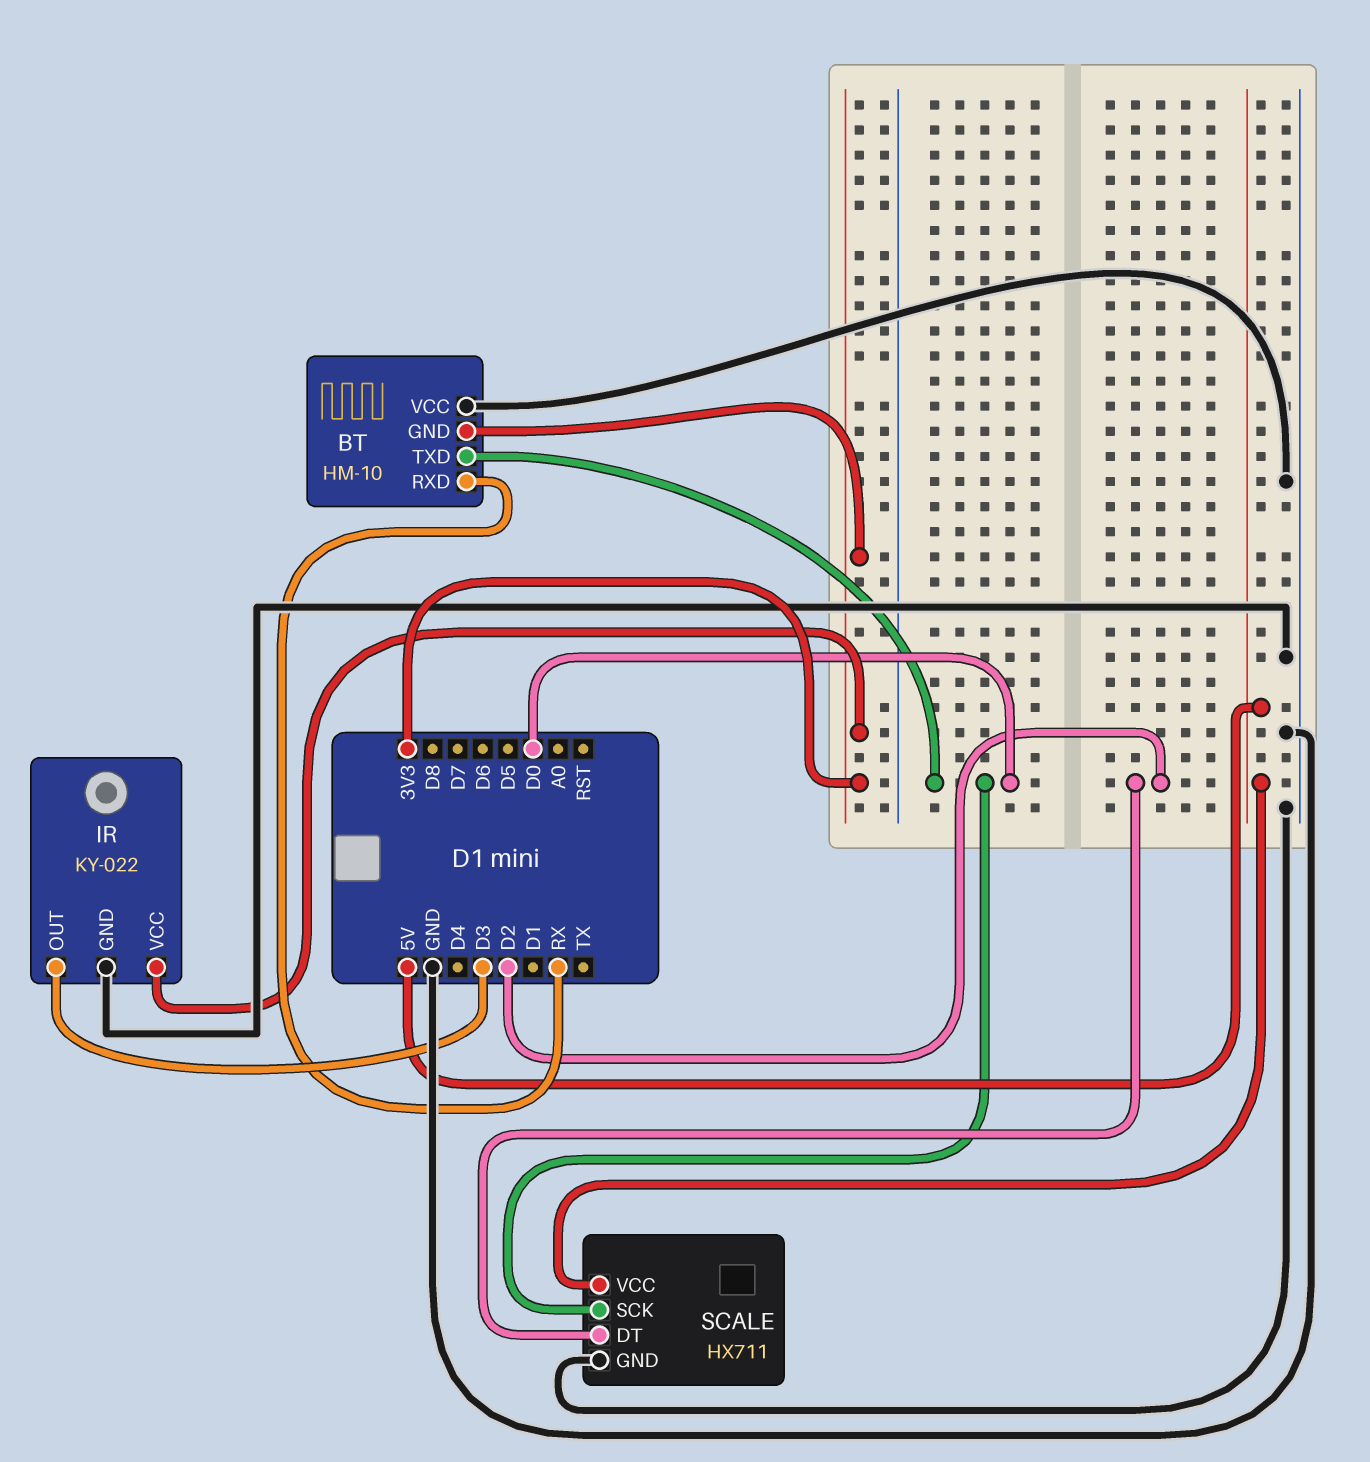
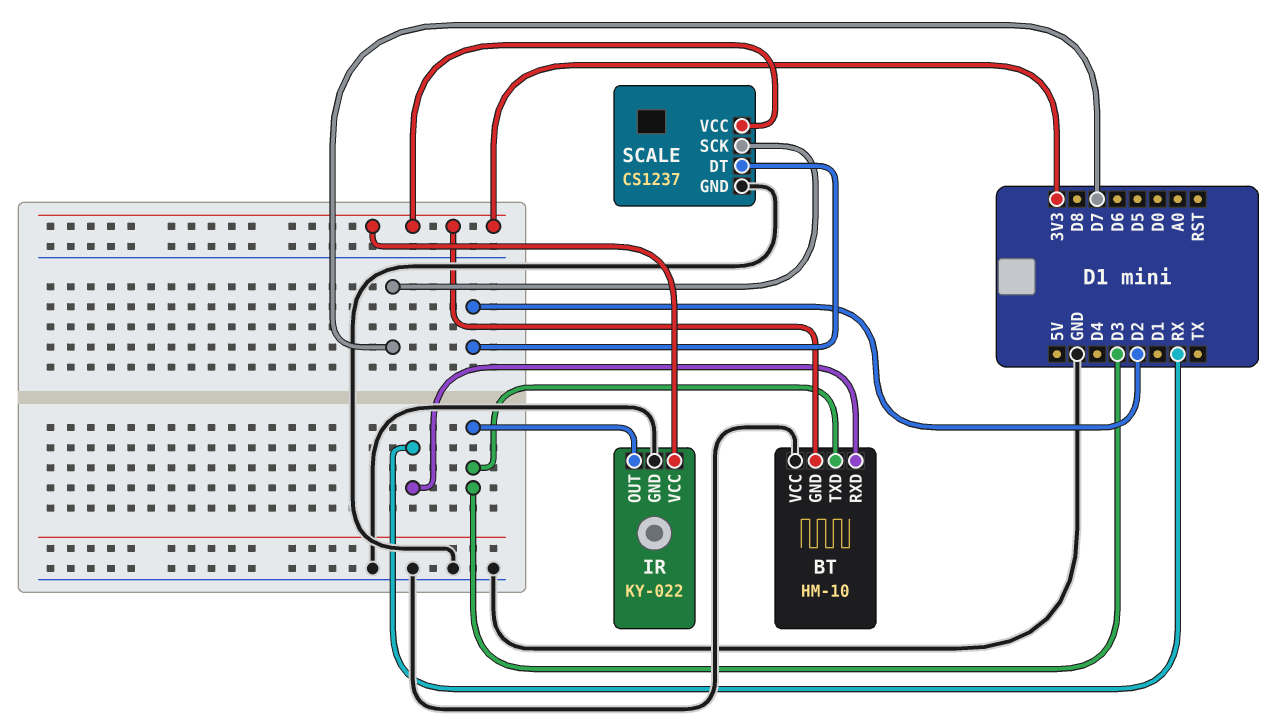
BT pin TXD: D0 -> D3
SCALE: HX711 -> CS1237
SCALE pin SCK: D0 -> D7
SCALE pin VCC: 5V -> 3V3

